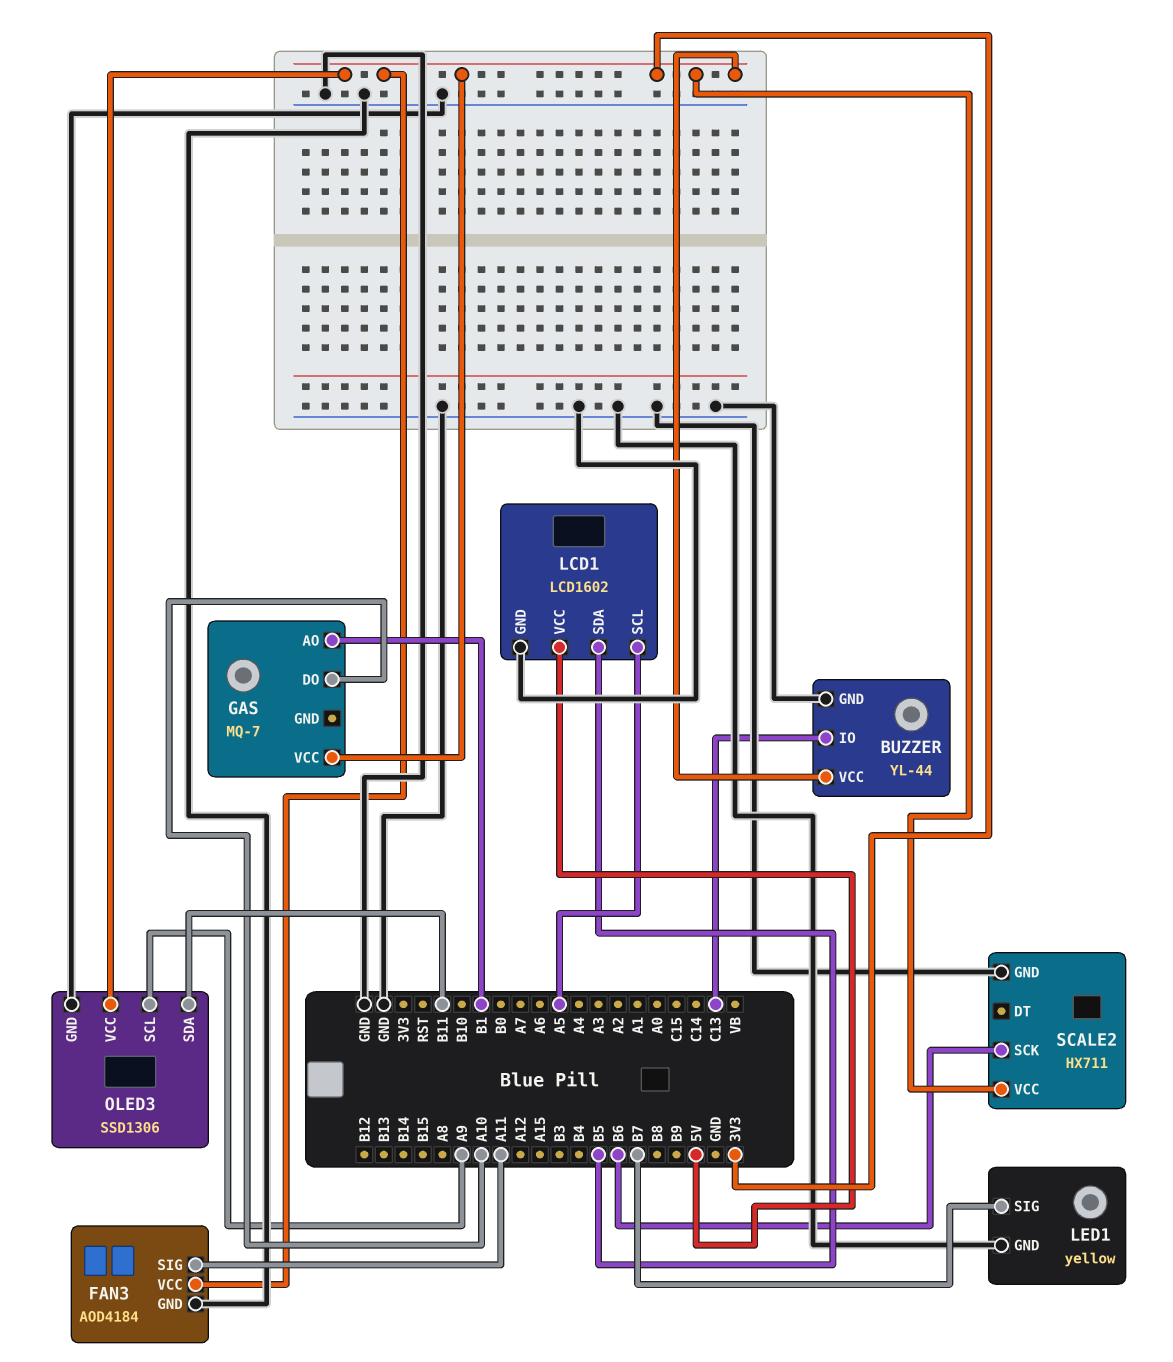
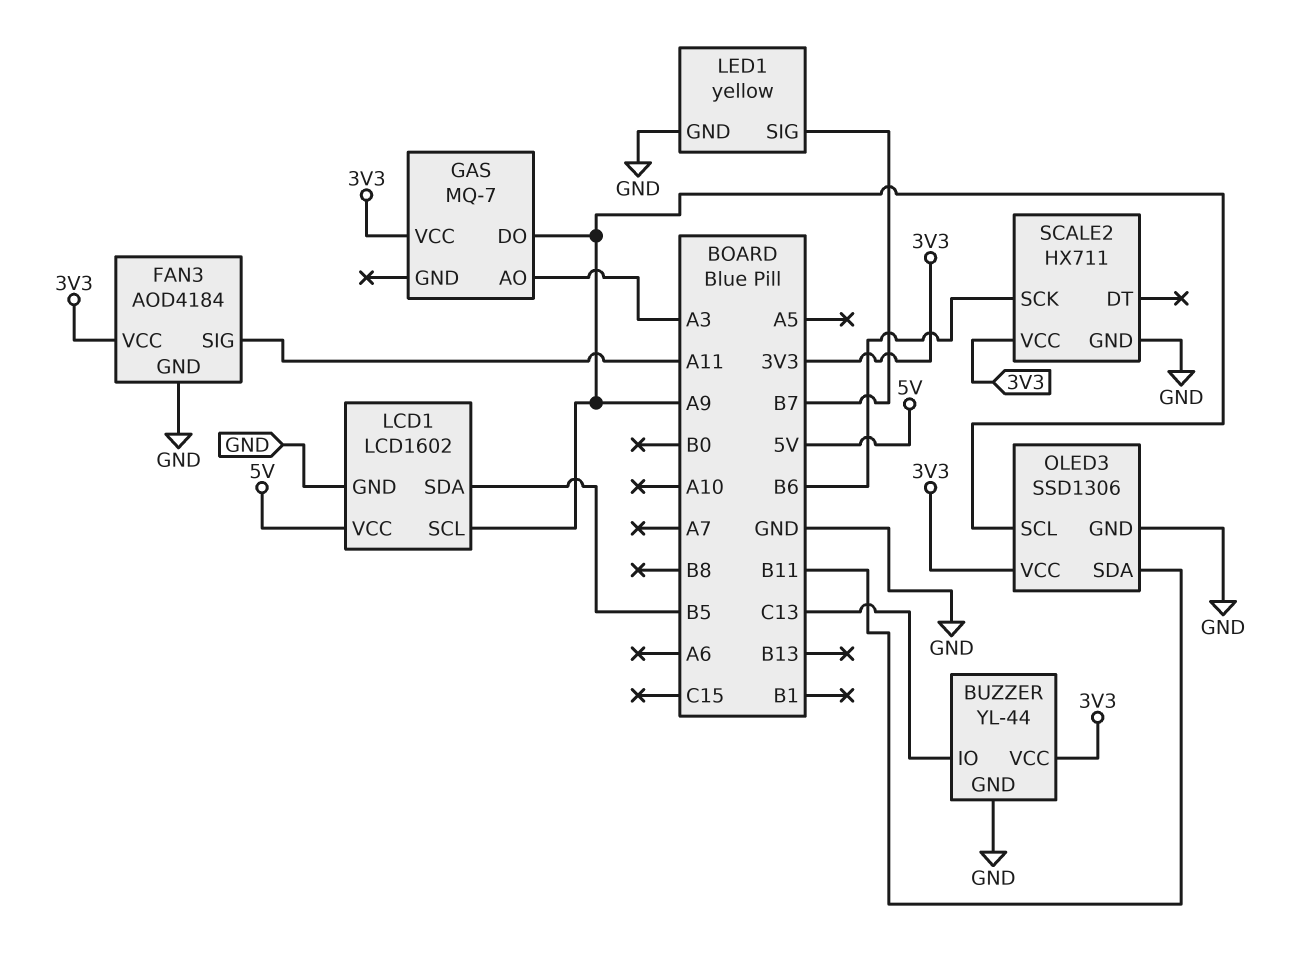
GAS pin AO: B1 -> A3
GAS pin DO: A10 -> A9
LCD1 pin SCL: A5 -> A9

